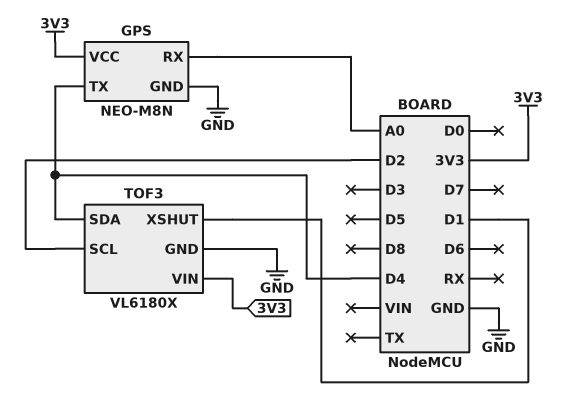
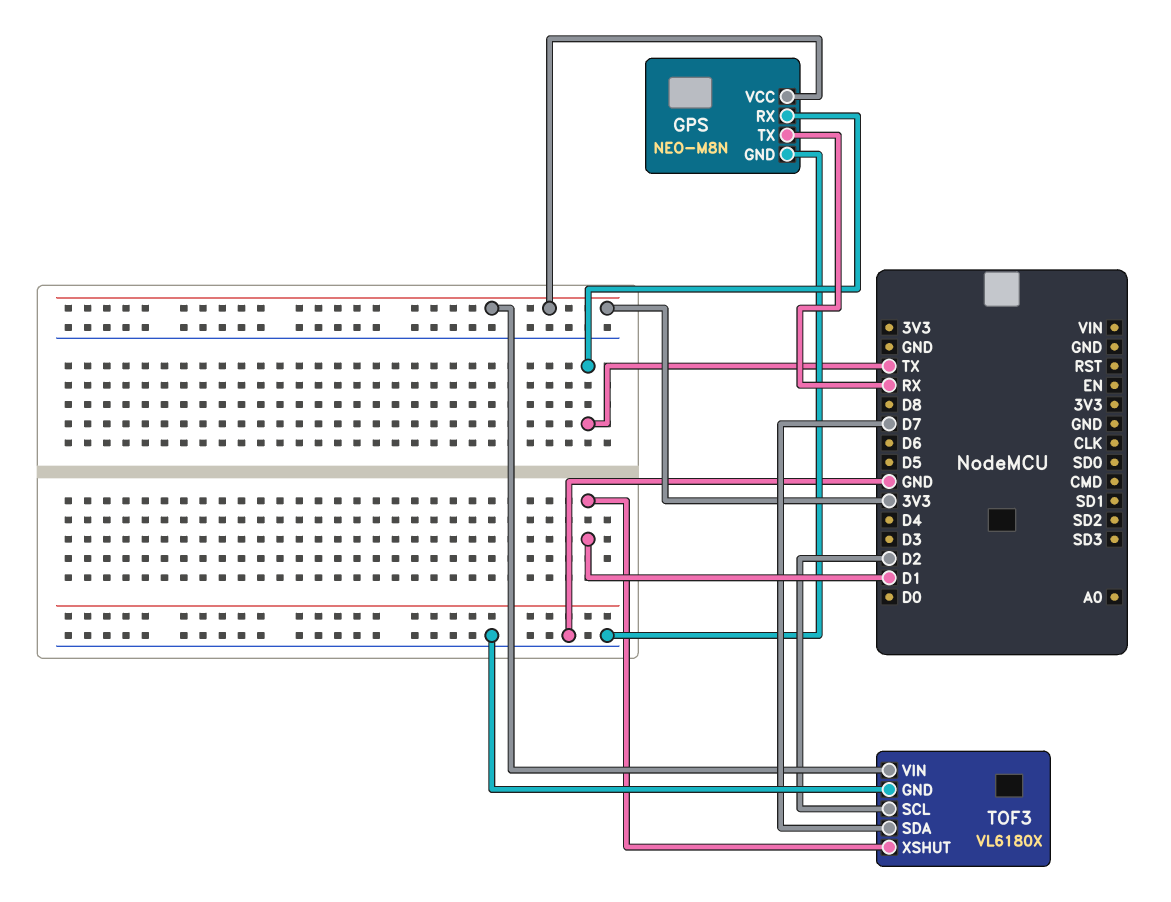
GPS pin RX: A0 -> TX
GPS pin TX: D4 -> RX
TOF3 pin SDA: D4 -> D7

